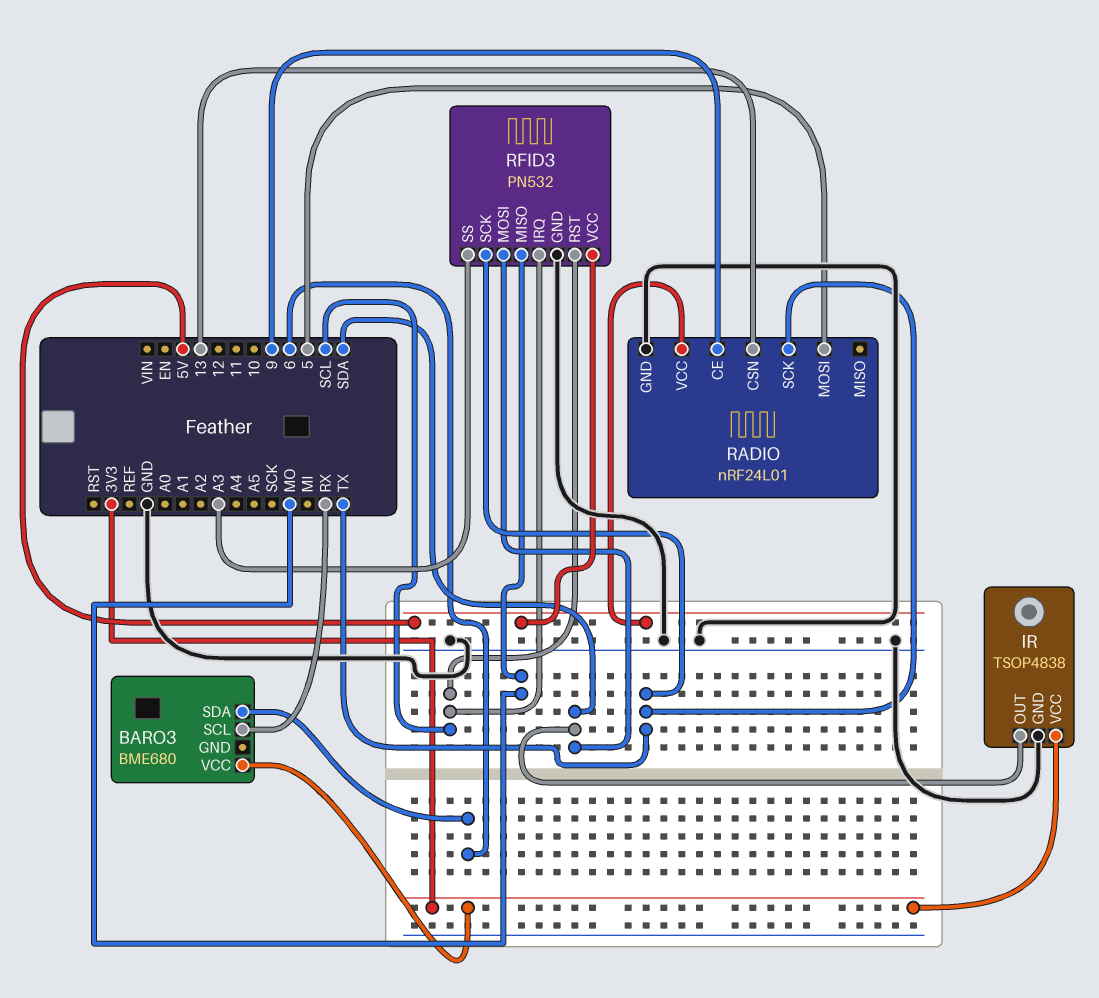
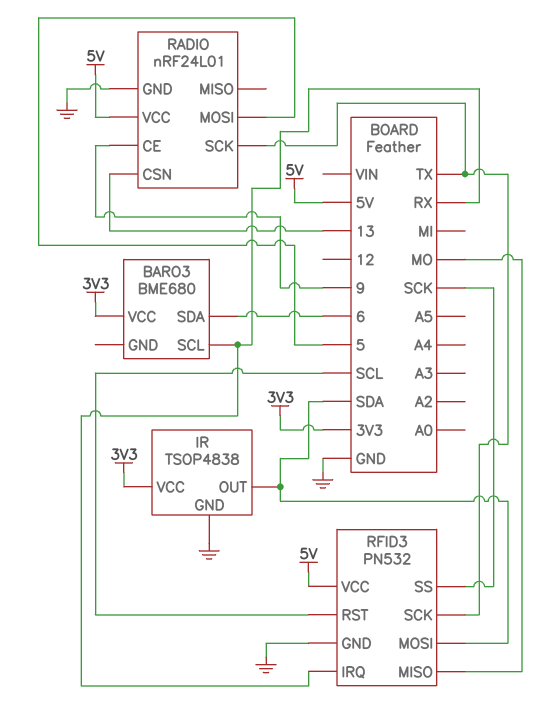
RFID3 pin IRQ: SCL -> RX
RFID3 pin SS: A3 -> SCK

